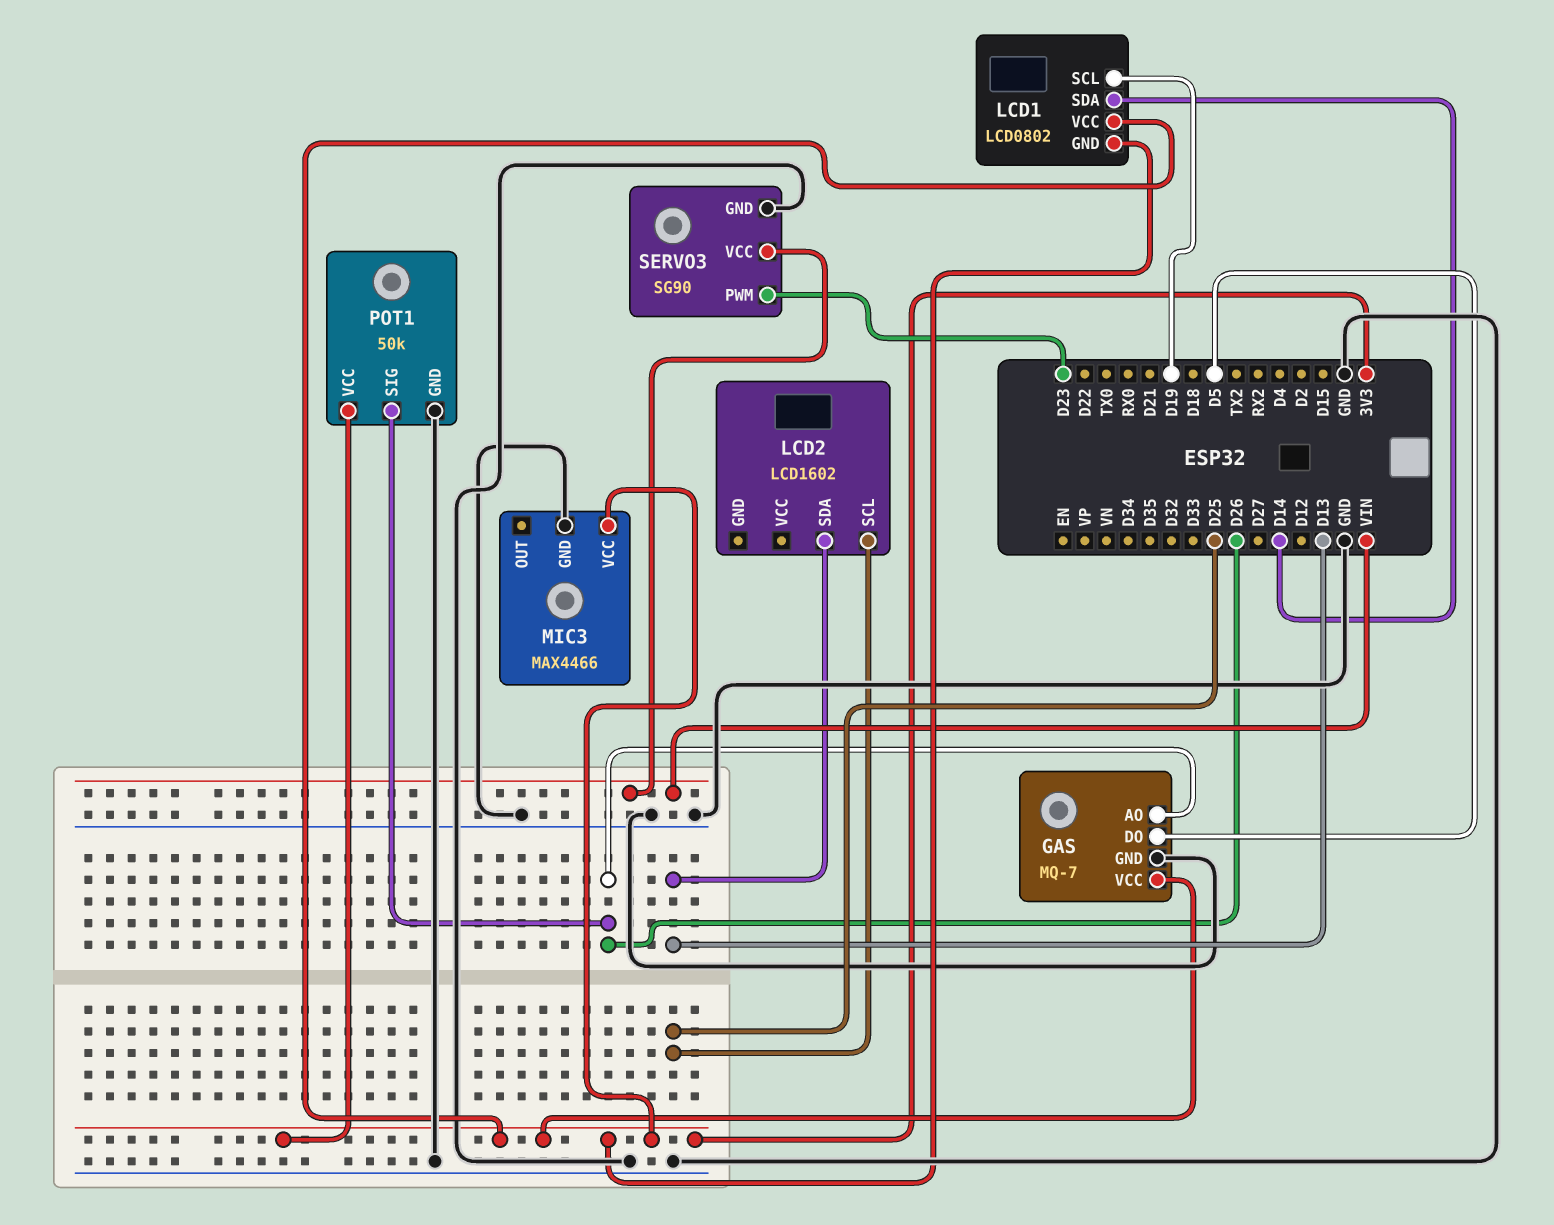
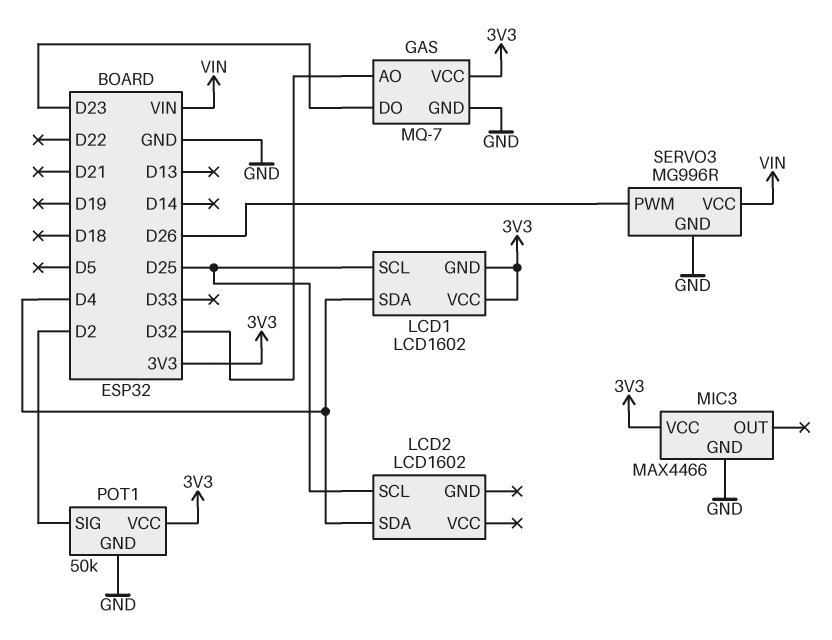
GAS pin AO: D26 -> D32
GAS pin DO: D5 -> D23
LCD1: LCD0802 -> LCD1602
LCD1 pin SCL: D19 -> D25
LCD1 pin SDA: D14 -> D4
LCD2 pin SDA: D13 -> D4
POT1 pin SIG: D26 -> D2
SERVO3: SG90 -> MG996R
SERVO3 pin PWM: D23 -> D26

